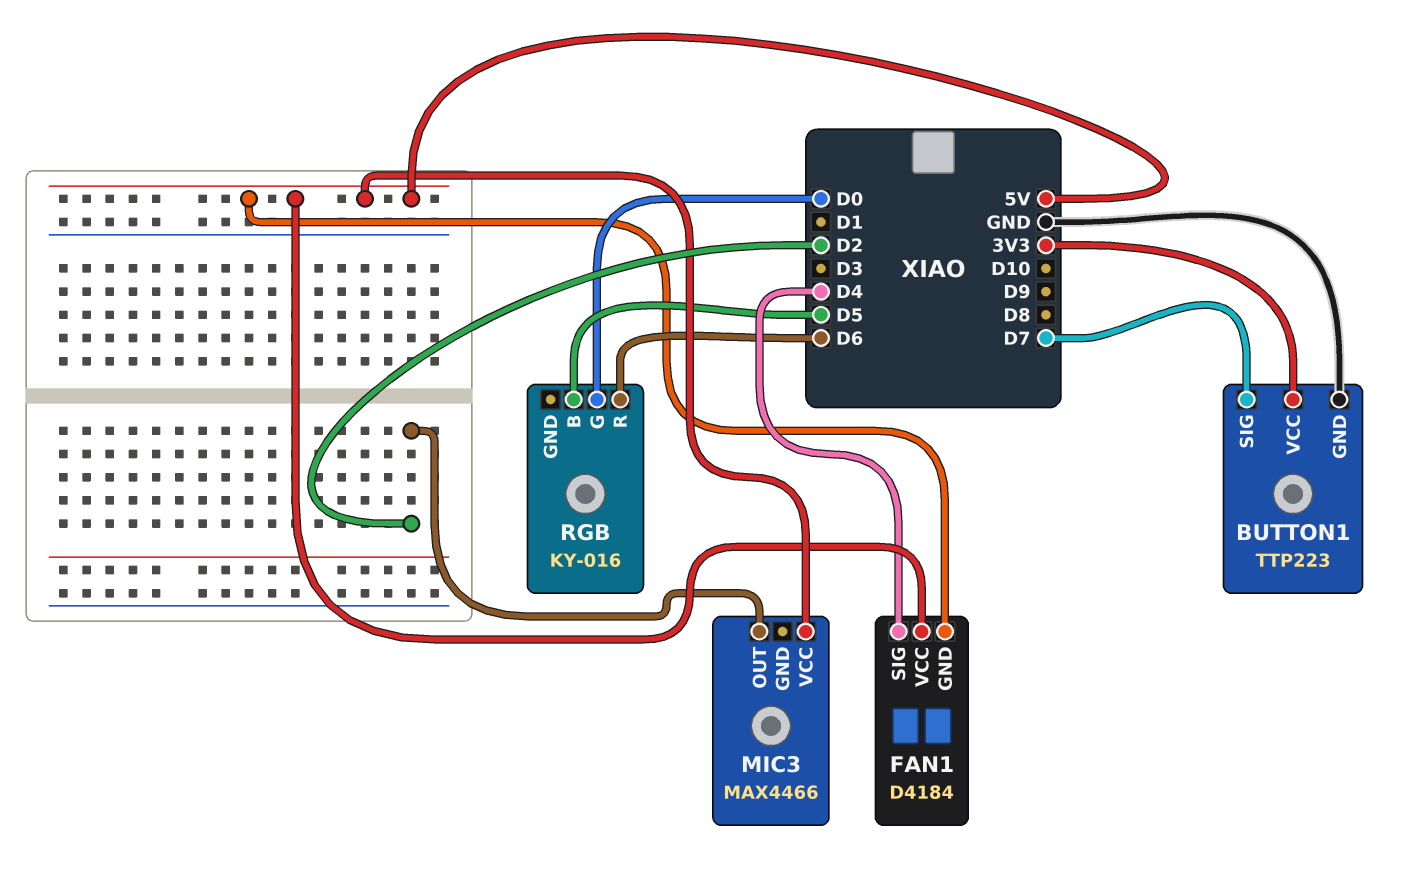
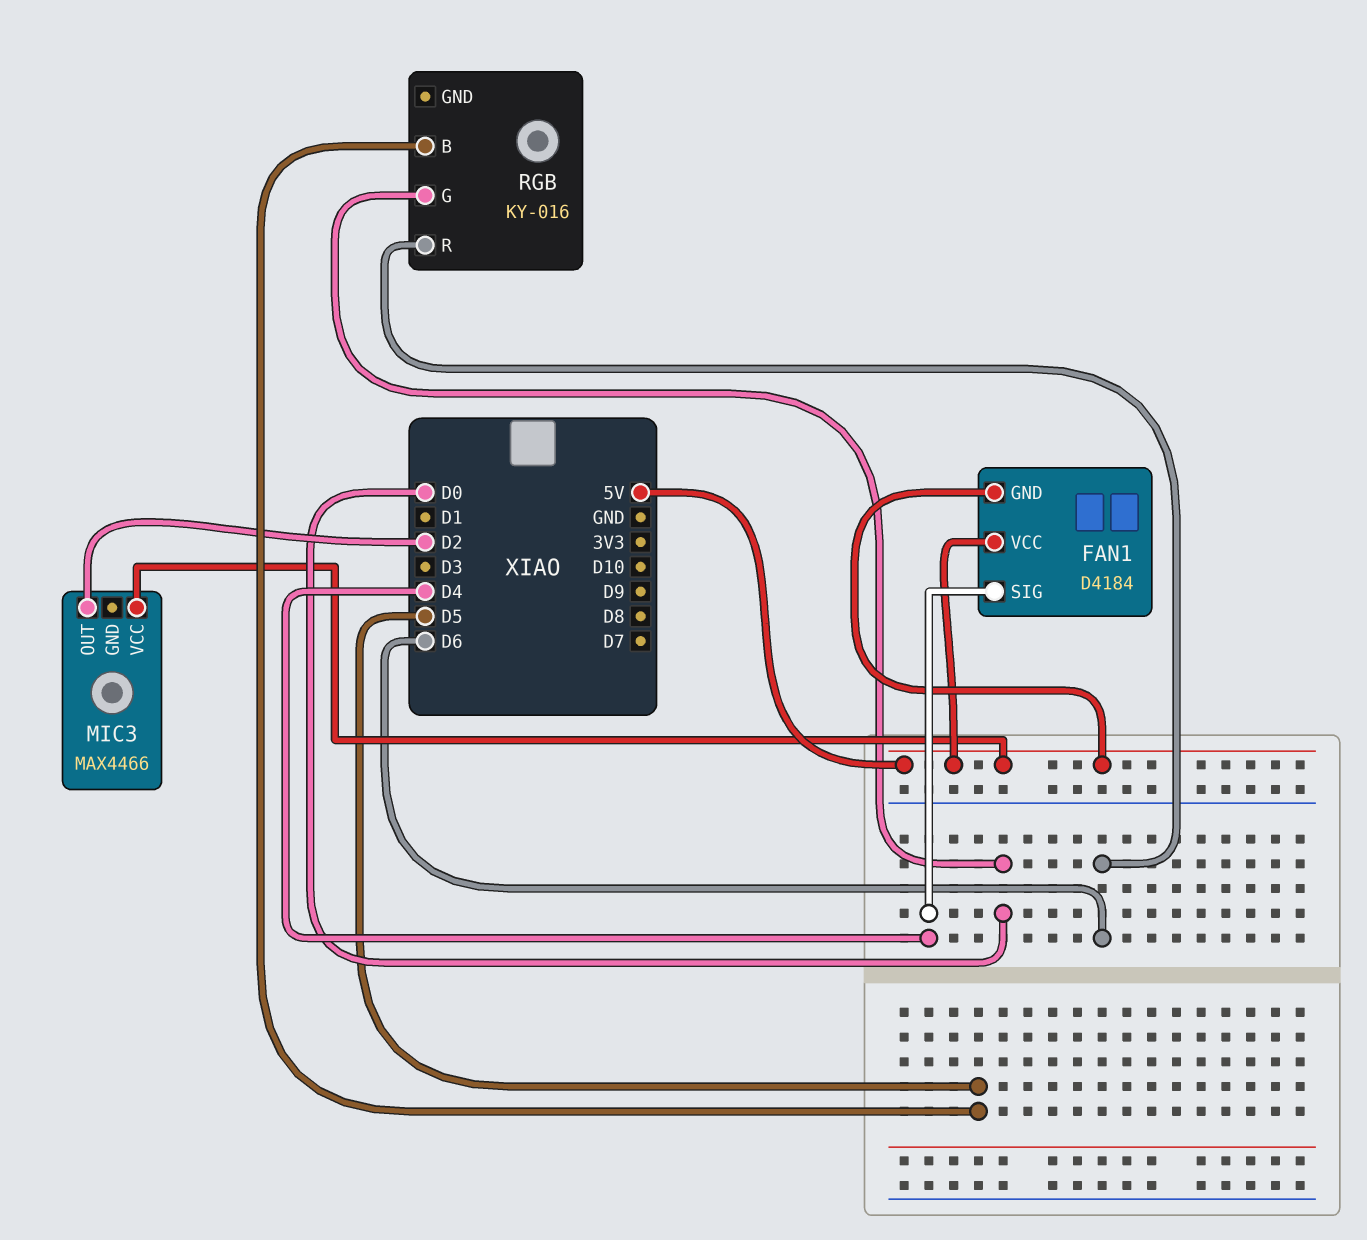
BUTTON1: TTP223 -> none
BUTTON1 pin GND: GND -> none
BUTTON1 pin SIG: D7 -> none
BUTTON1 pin VCC: 3V3 -> none

